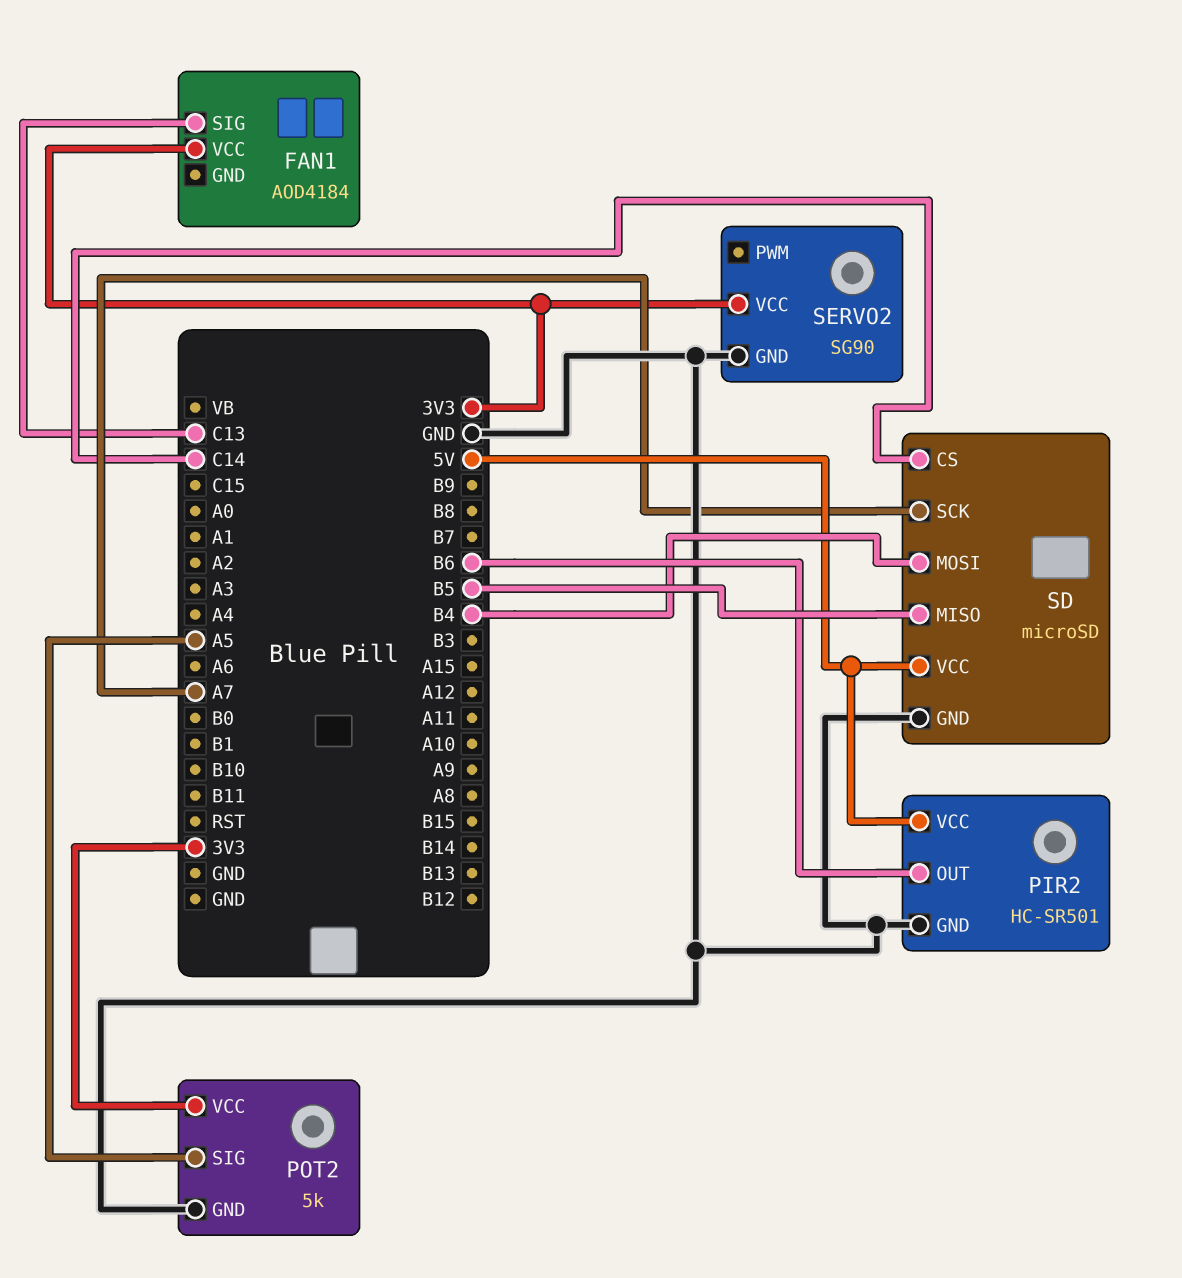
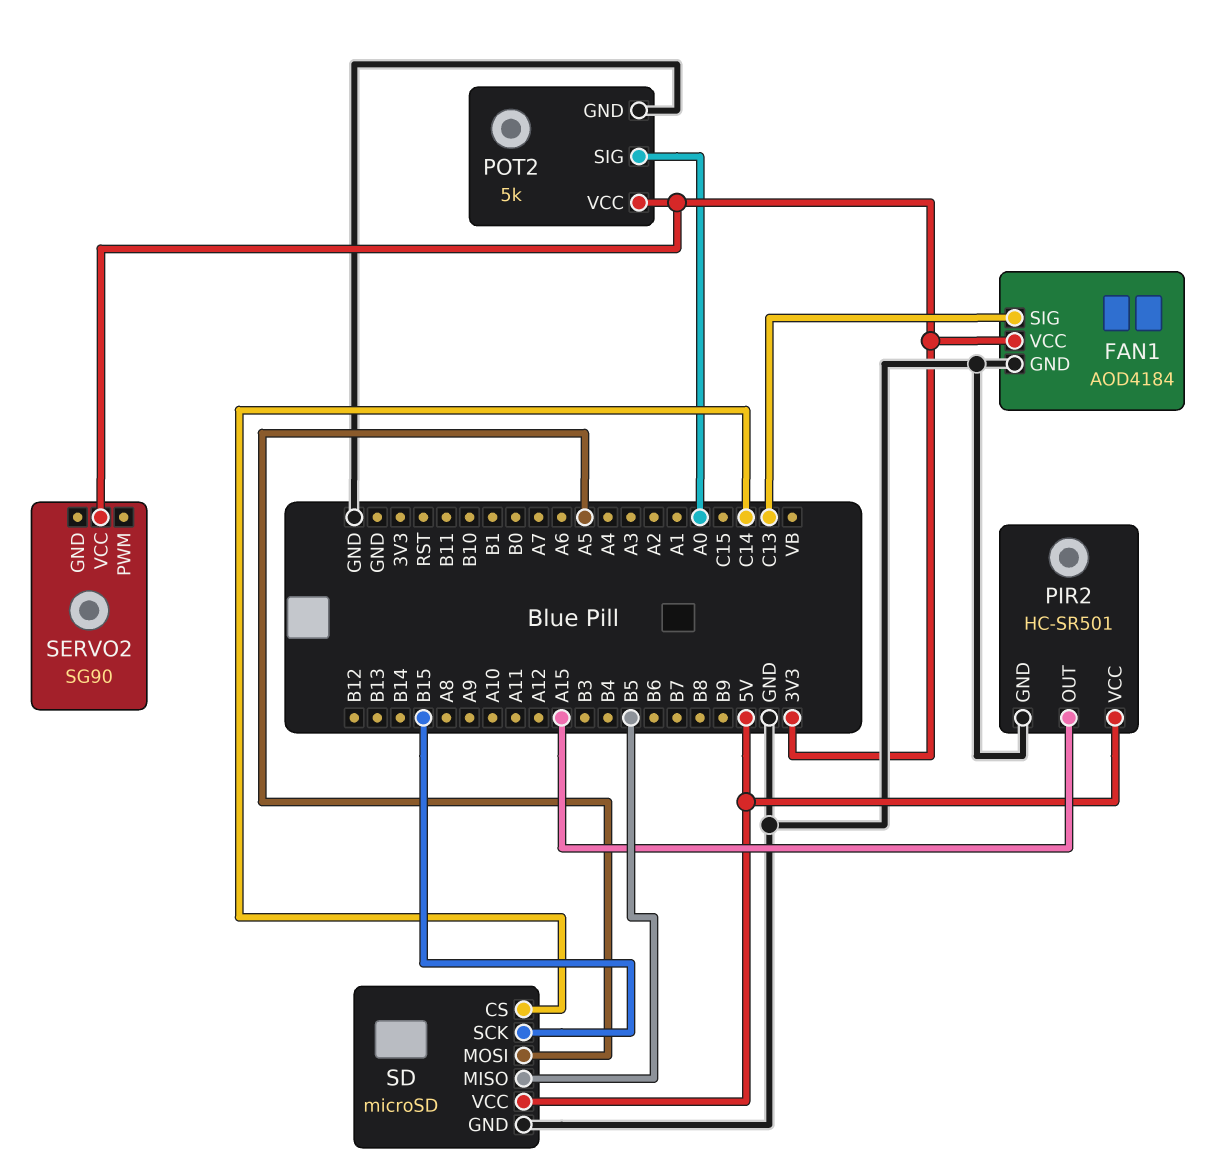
FAN1 pin GND: none -> GND
PIR2 pin OUT: B6 -> A15
POT2 pin SIG: A5 -> A0
SD pin MOSI: B4 -> A5
SD pin SCK: A7 -> B15
SERVO2 pin GND: GND -> none

